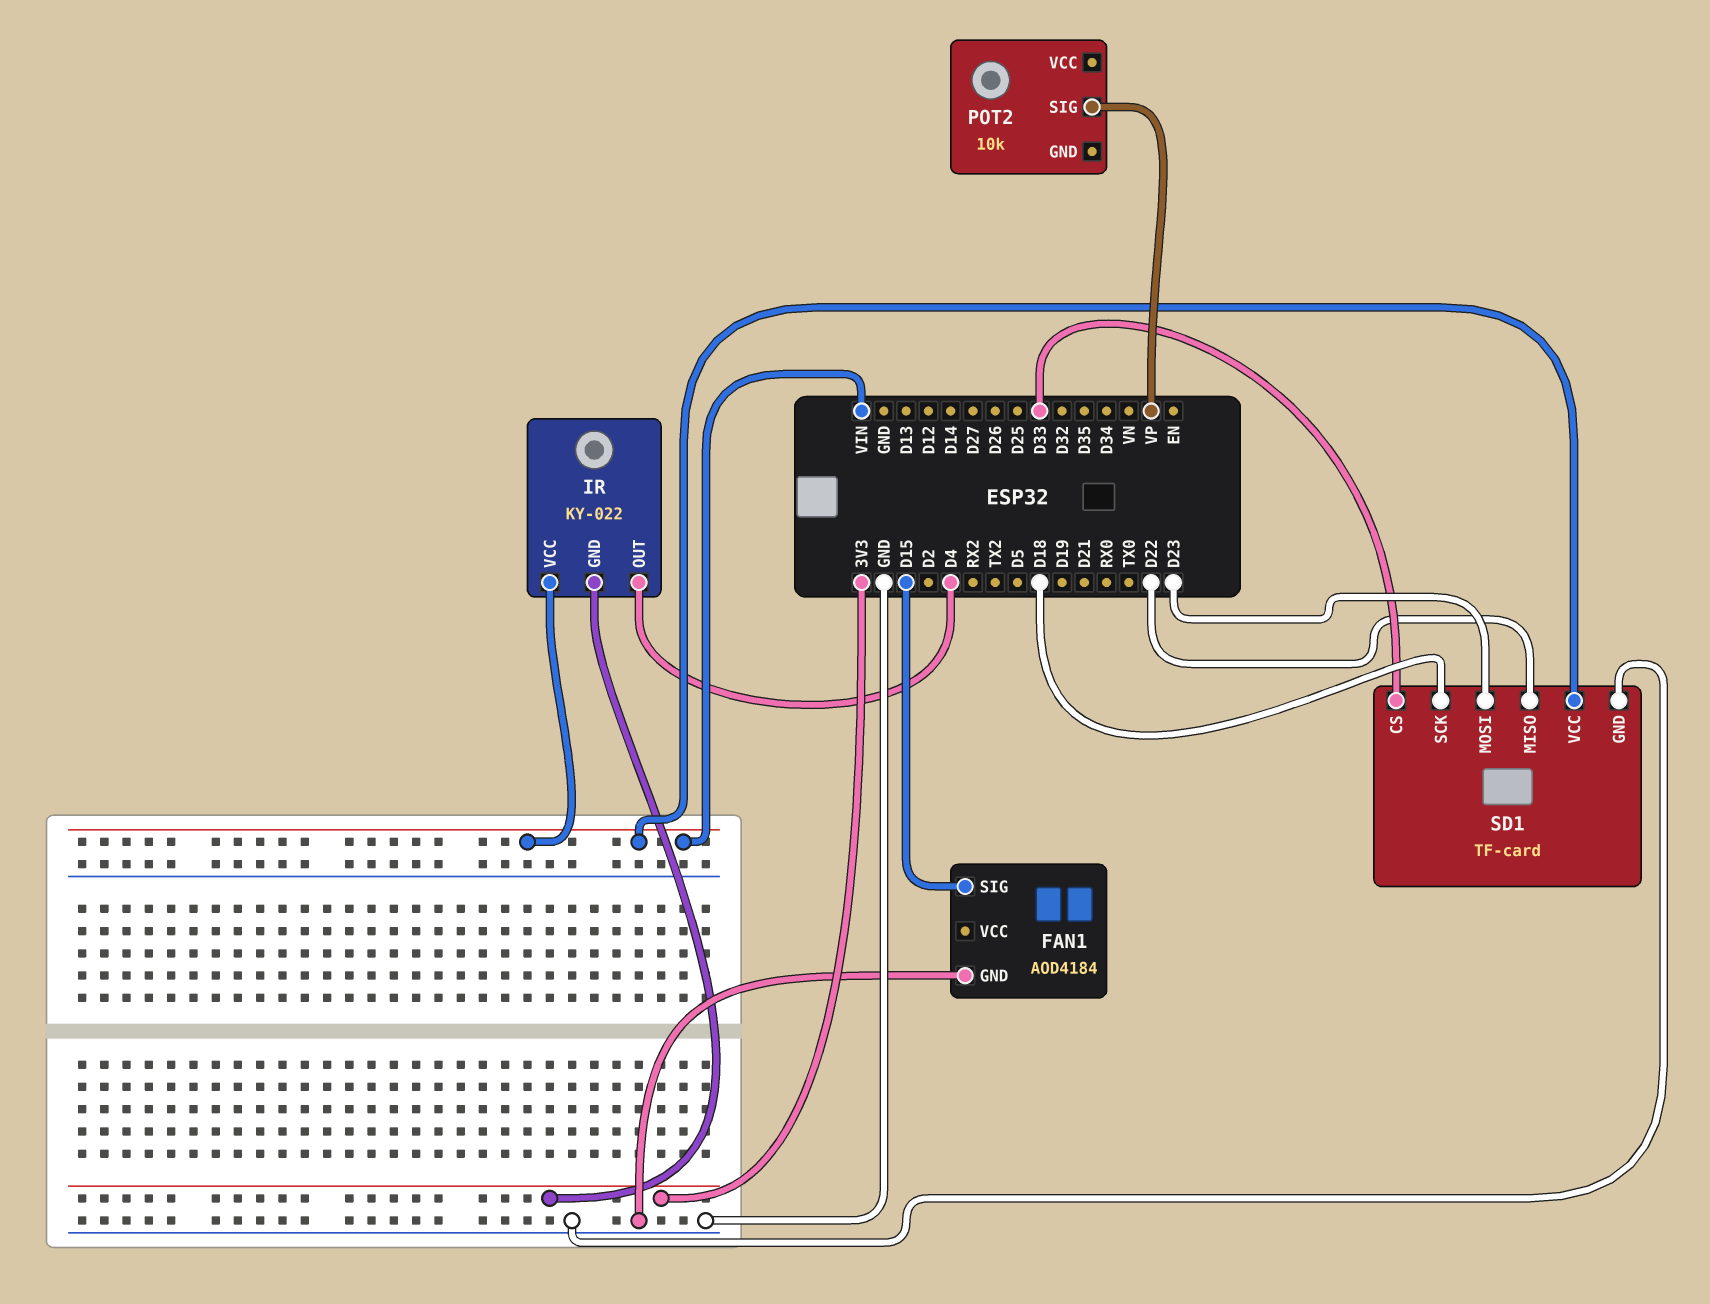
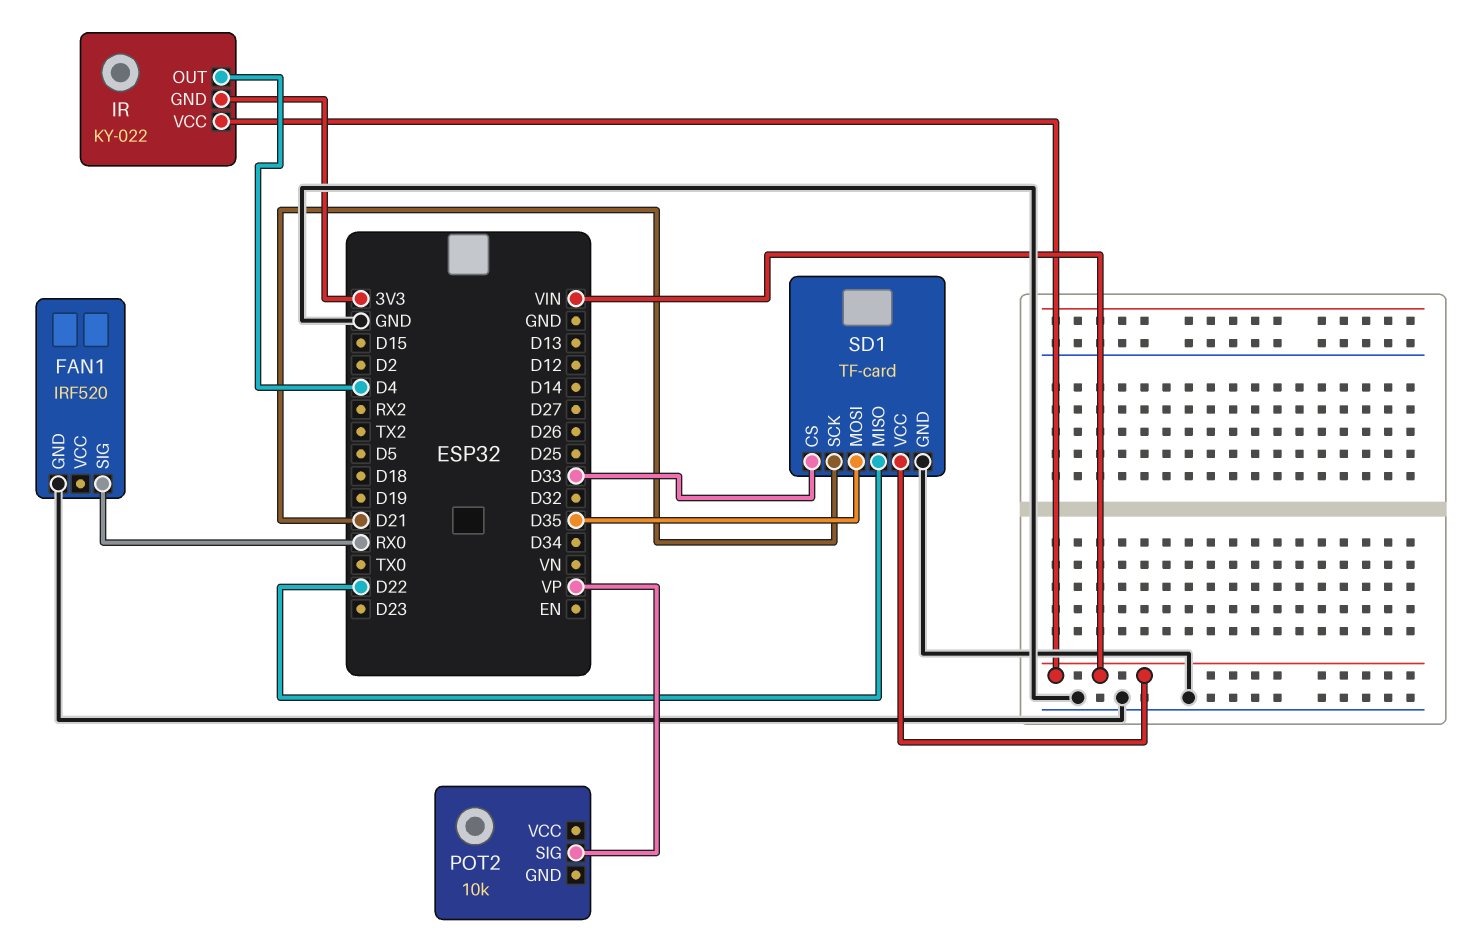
FAN1: AOD4184 -> IRF520
FAN1 pin SIG: D15 -> RX0
SD1 pin MOSI: D23 -> D35
SD1 pin SCK: D18 -> D21

